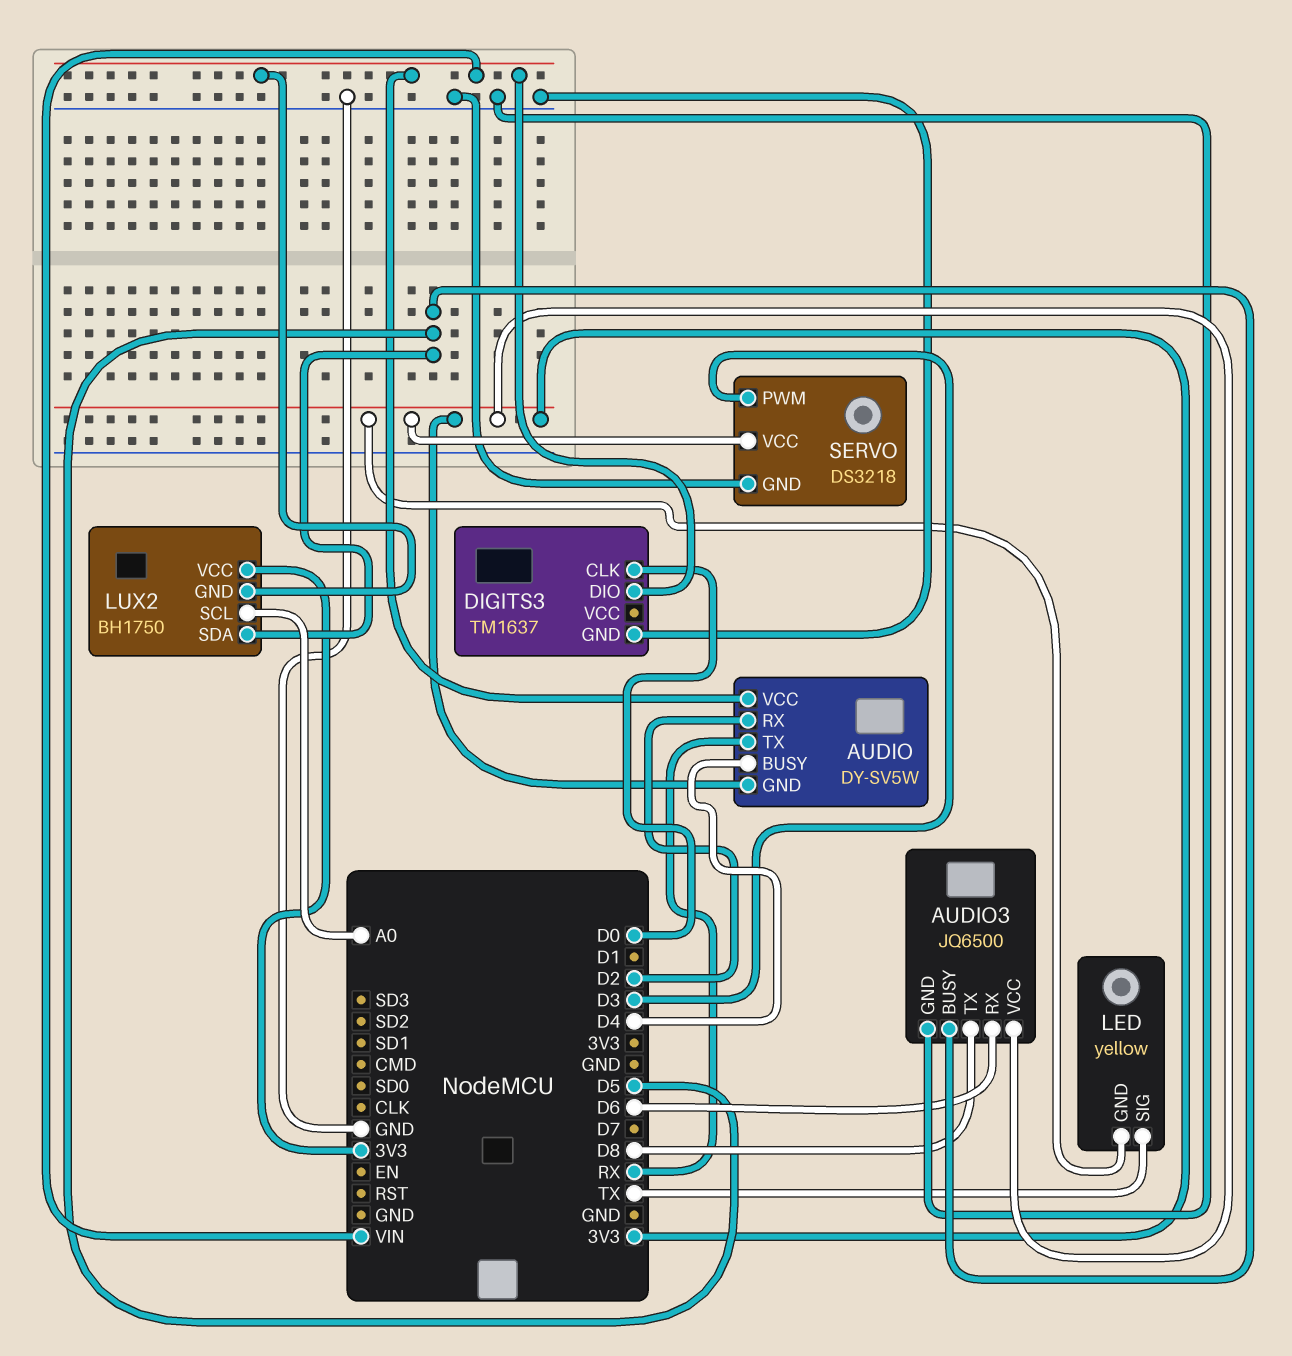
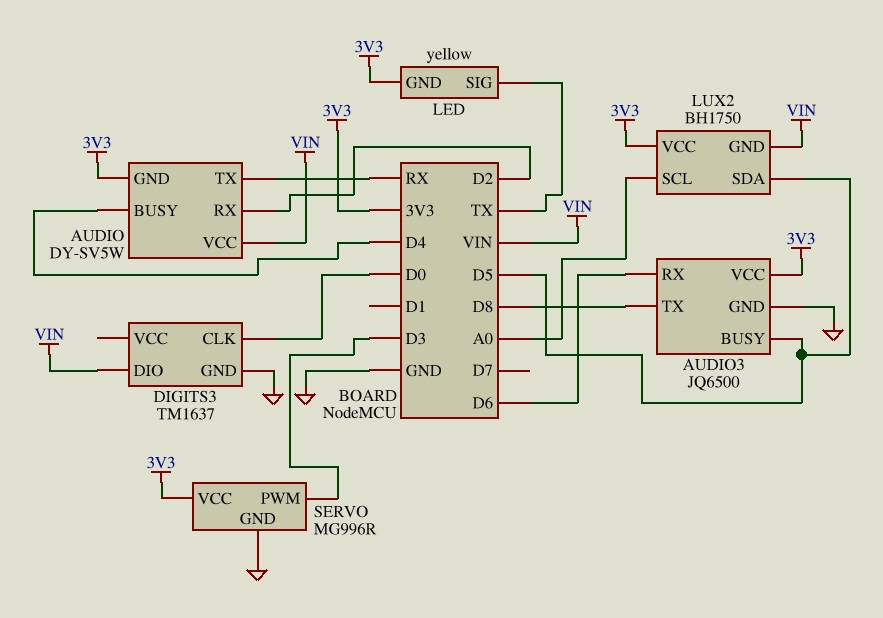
SERVO: DS3218 -> MG996R

